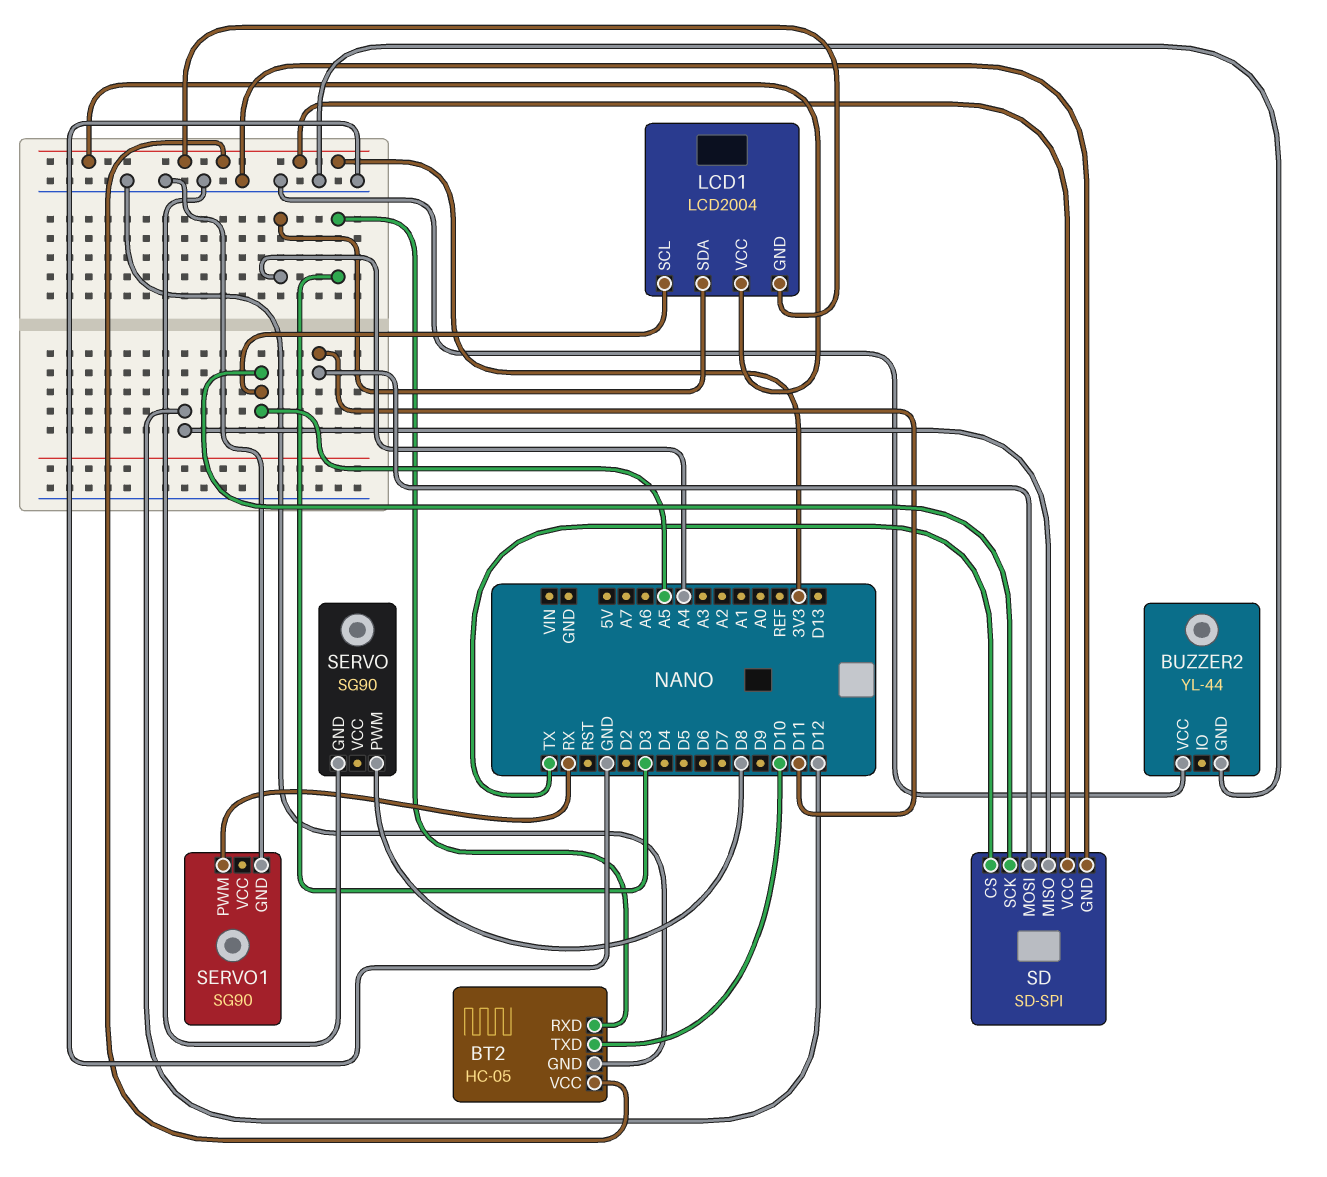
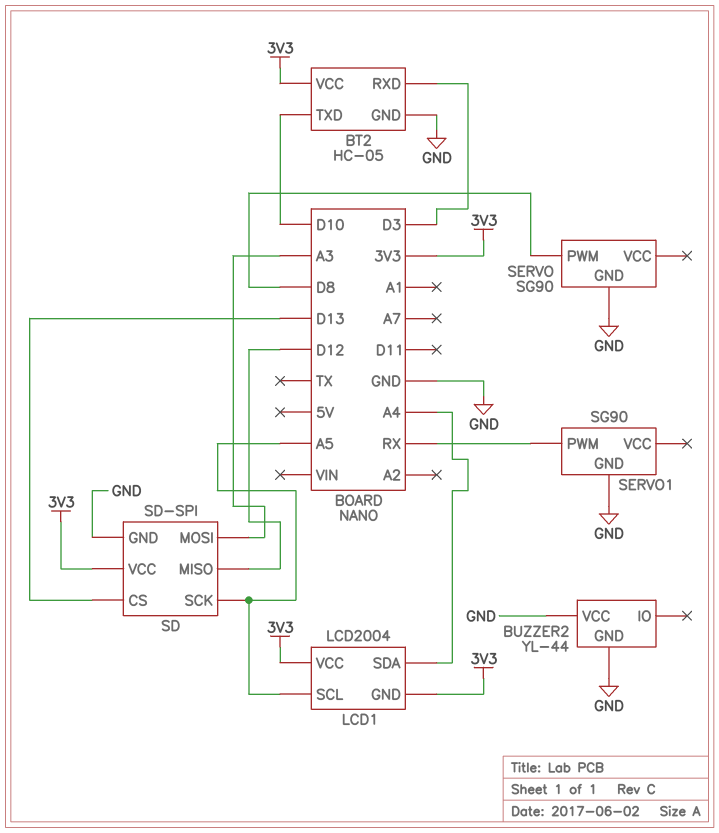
SD pin CS: TX -> D13
SD pin MOSI: D11 -> A3

